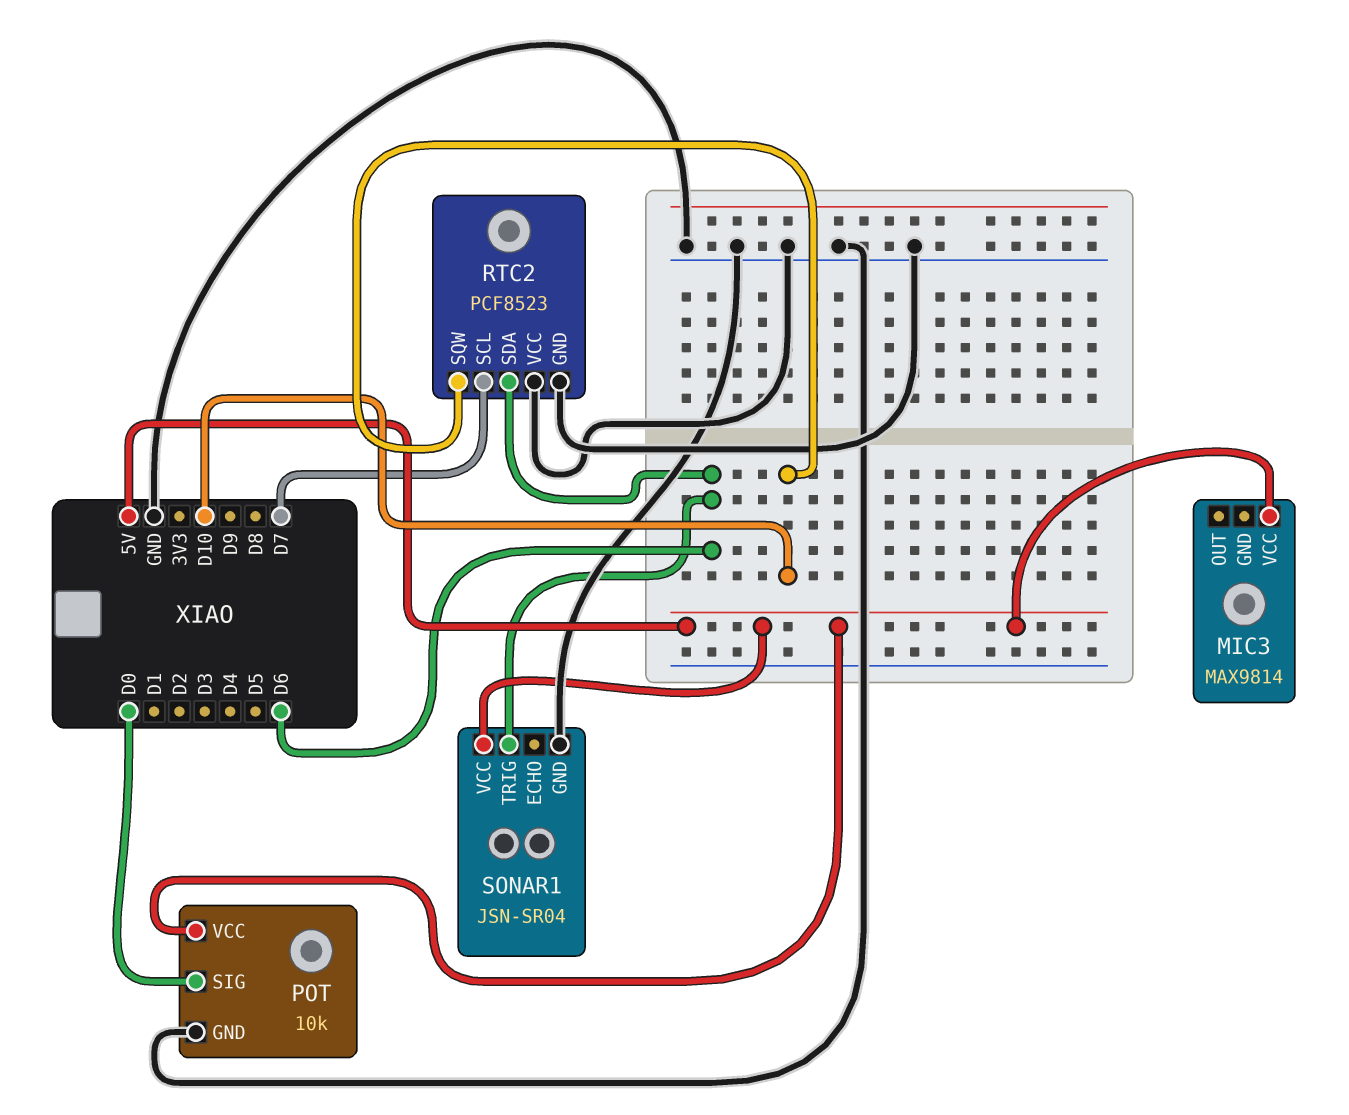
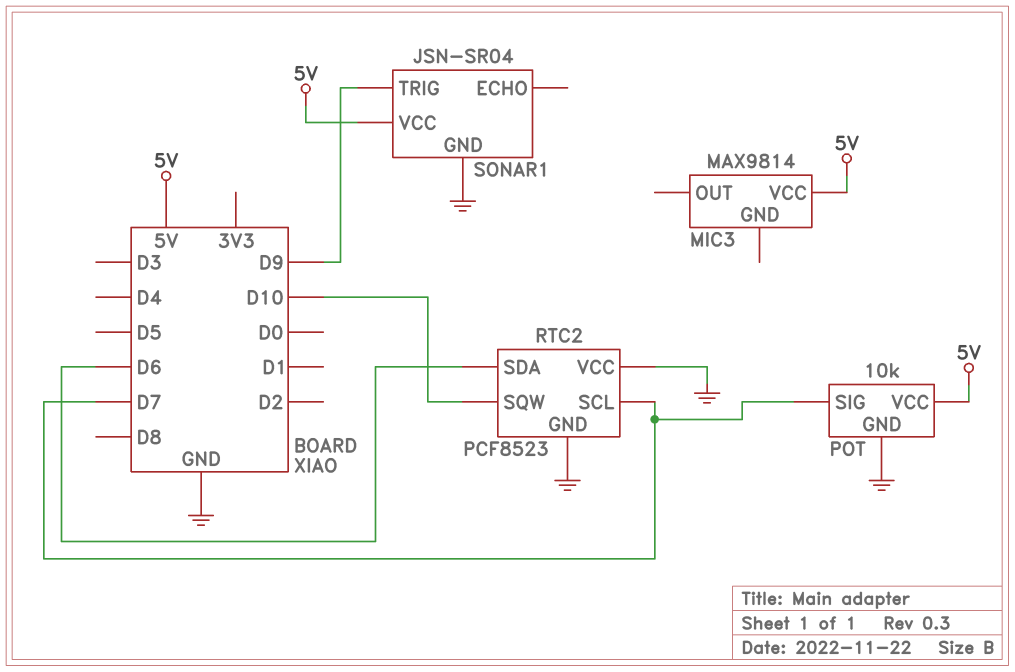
POT pin SIG: D0 -> D7
SONAR1 pin TRIG: D6 -> D9

